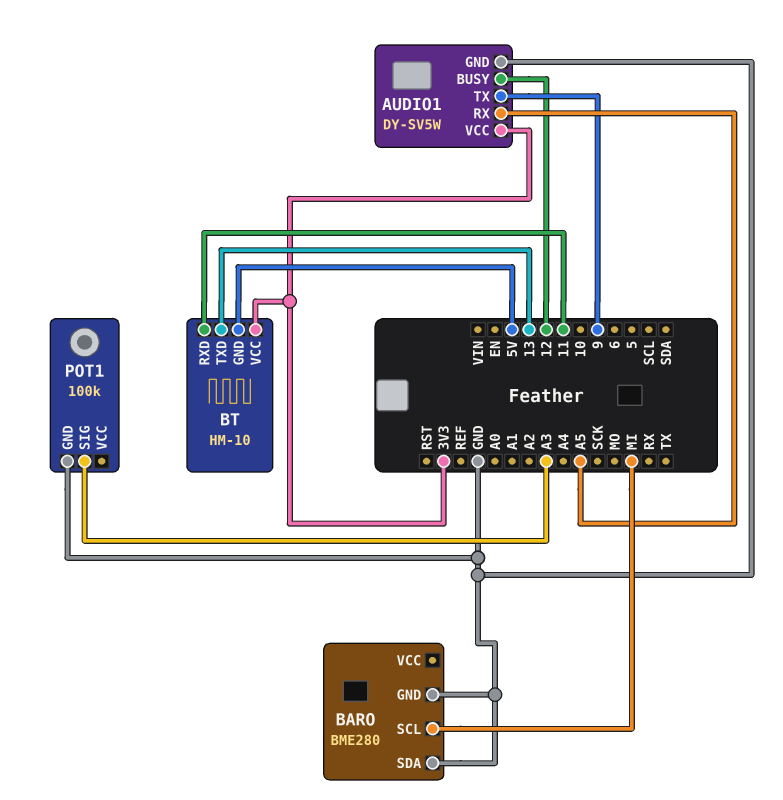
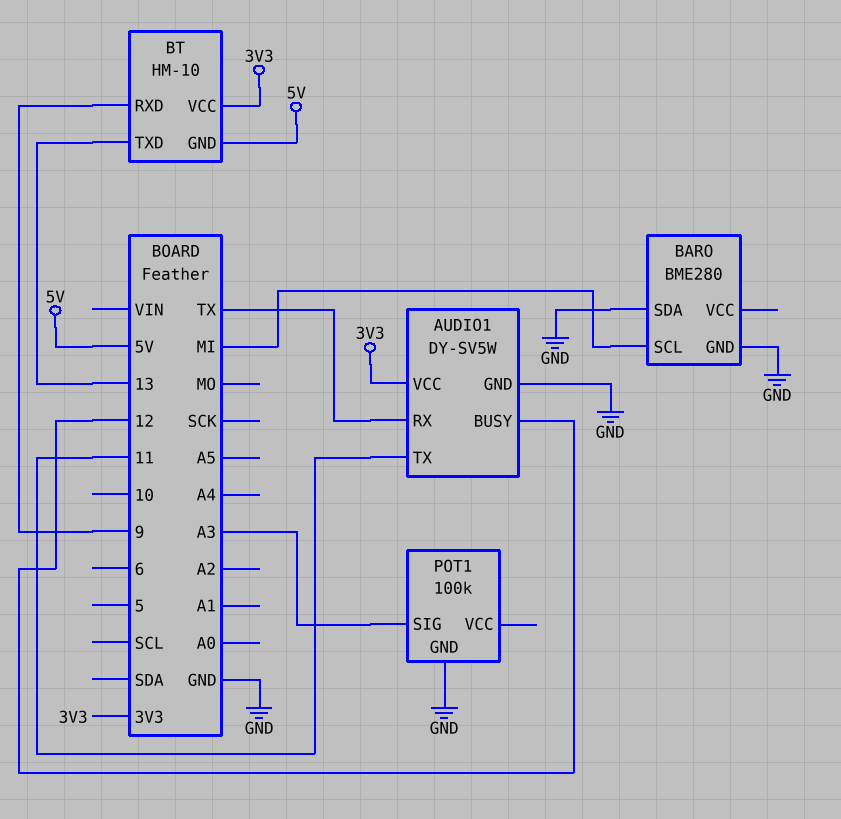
AUDIO1 pin RX: A5 -> TX
AUDIO1 pin TX: 9 -> 11
BT pin RXD: 11 -> 9

